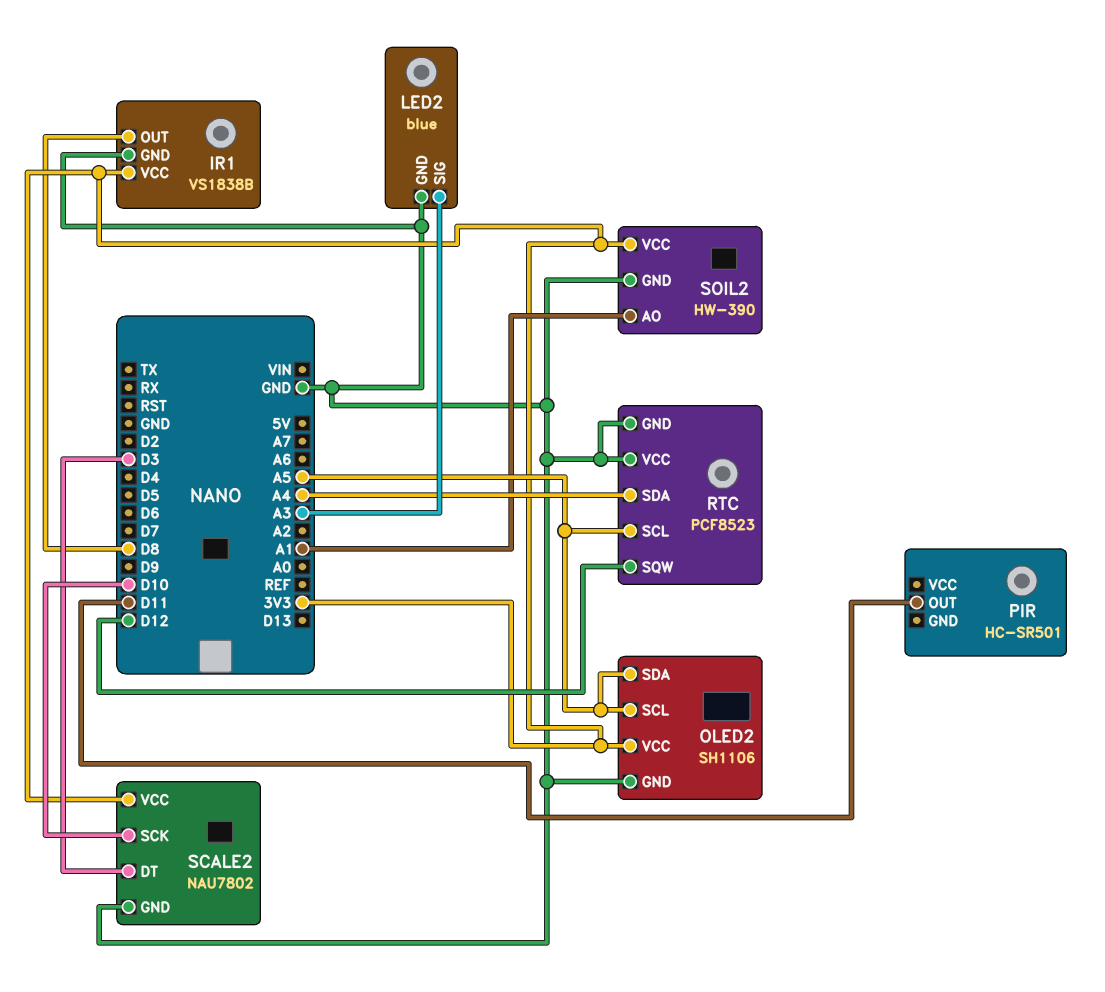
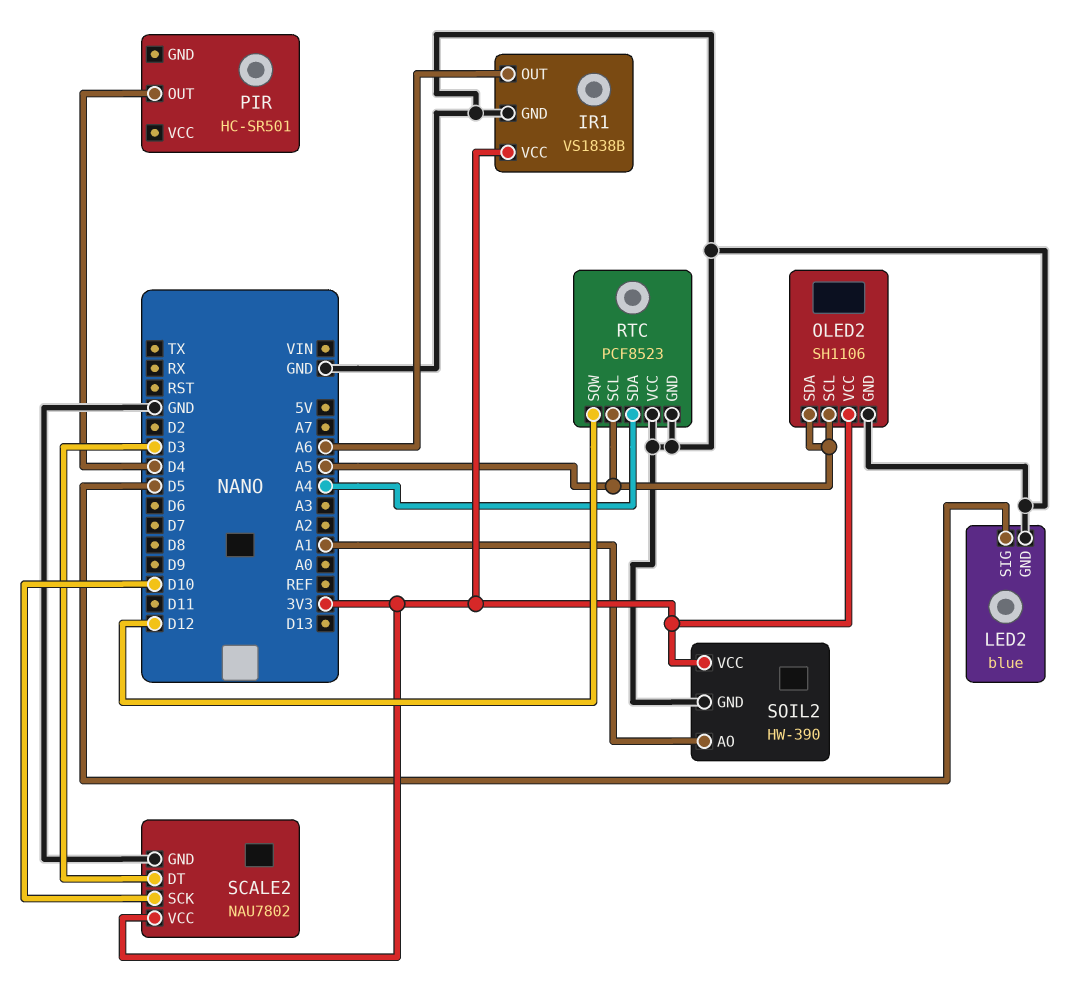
IR1 pin OUT: D8 -> A6
LED2 pin SIG: A3 -> D5
PIR pin OUT: D11 -> D4

